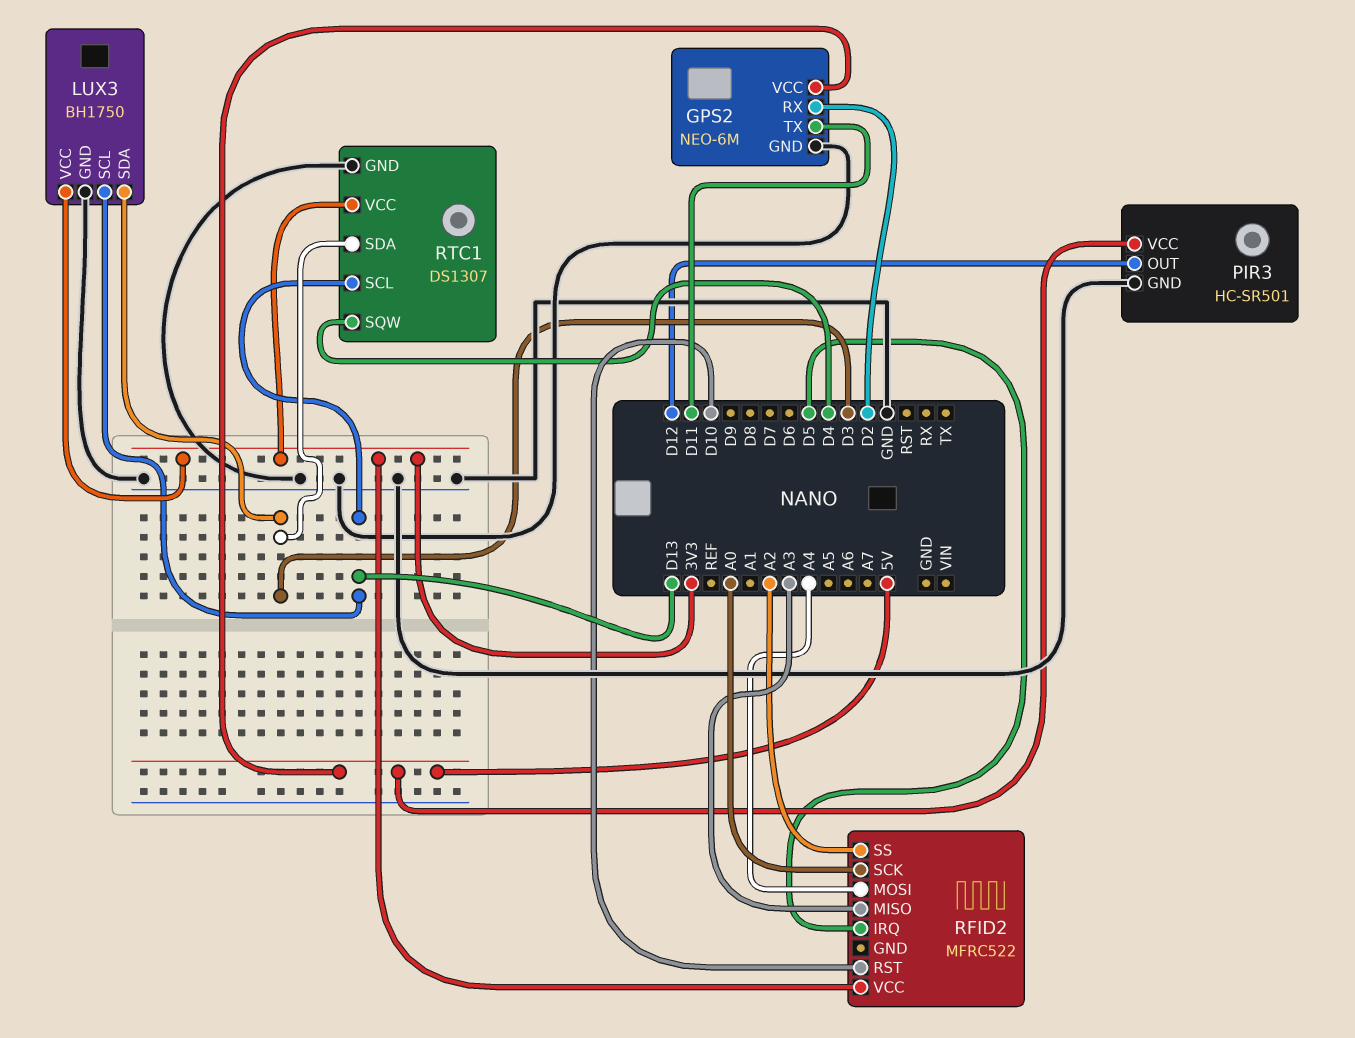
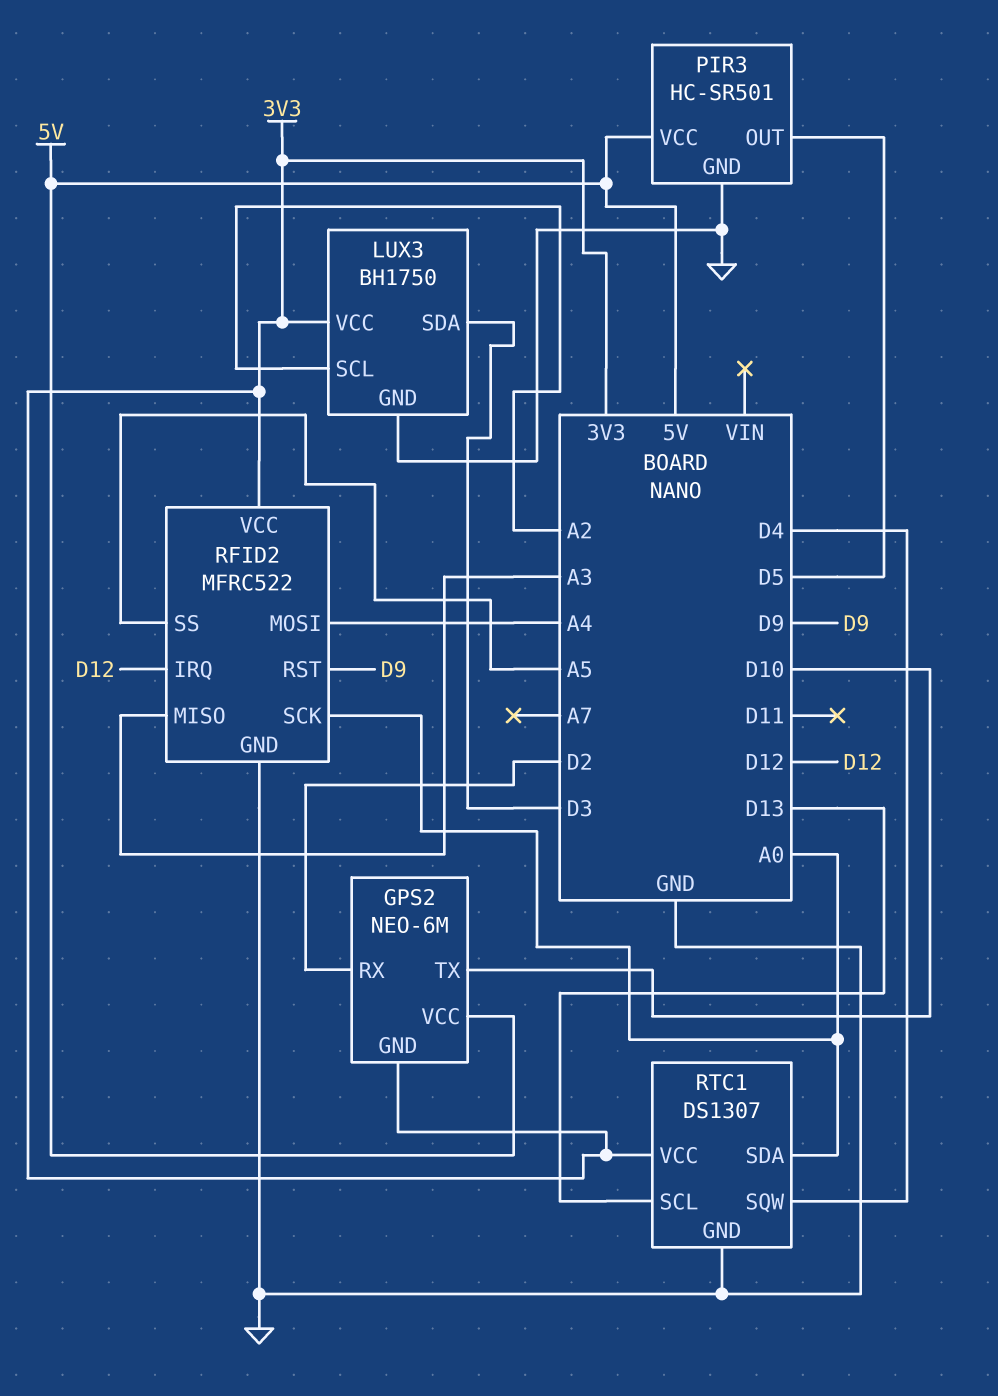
GPS2 pin GND: GND -> 3V3
GPS2 pin TX: D11 -> D10
LUX3 pin SCL: D13 -> A2
PIR3 pin OUT: D12 -> D5
RFID2 pin GND: none -> GND
RFID2 pin IRQ: D5 -> D12
RFID2 pin RST: D10 -> D9
RFID2 pin SS: A2 -> A5
RTC1 pin SDA: D3 -> A0

